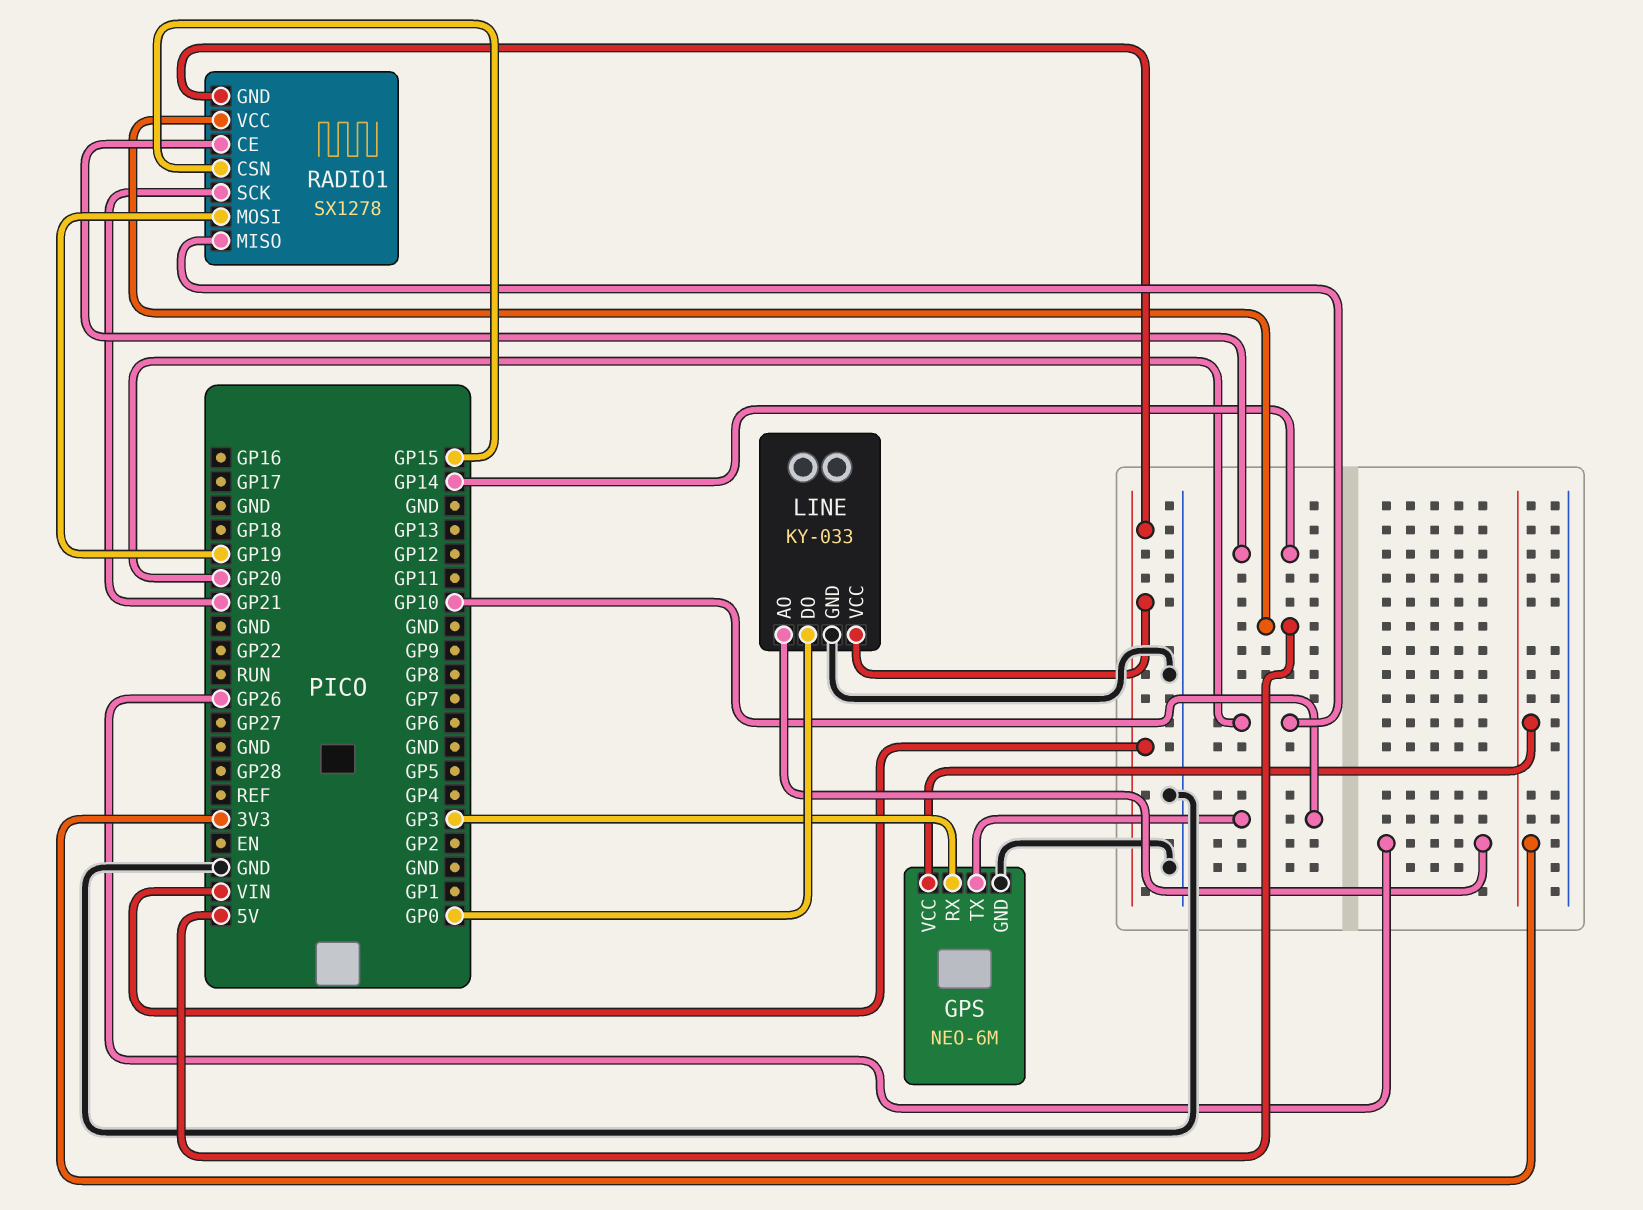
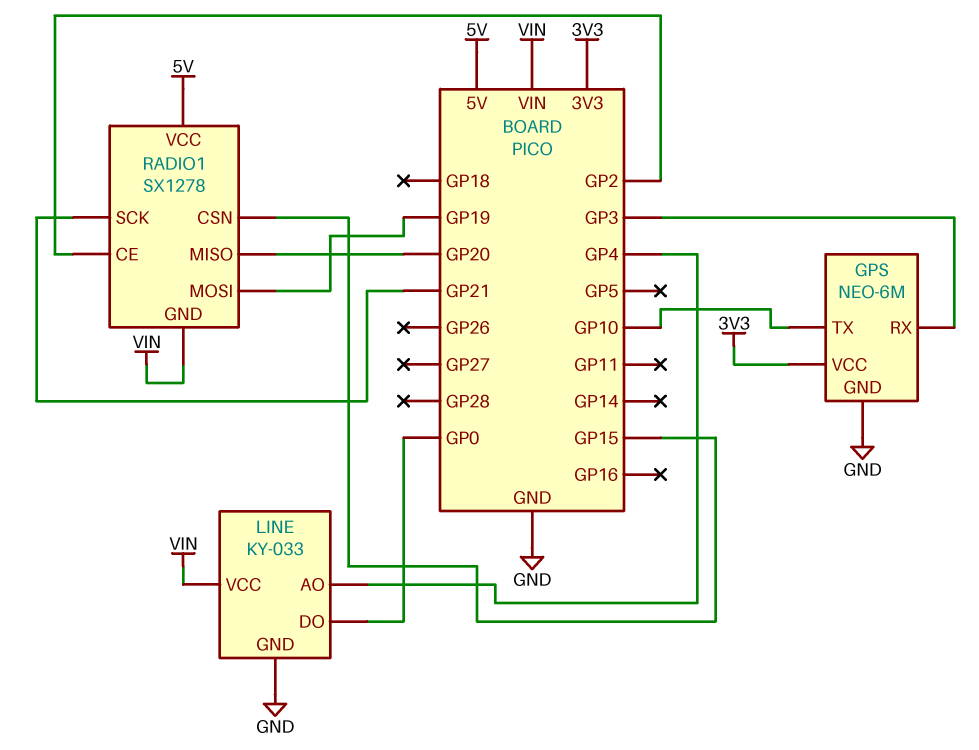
LINE pin AO: GP26 -> GP4
RADIO1 pin CE: GP14 -> GP2

